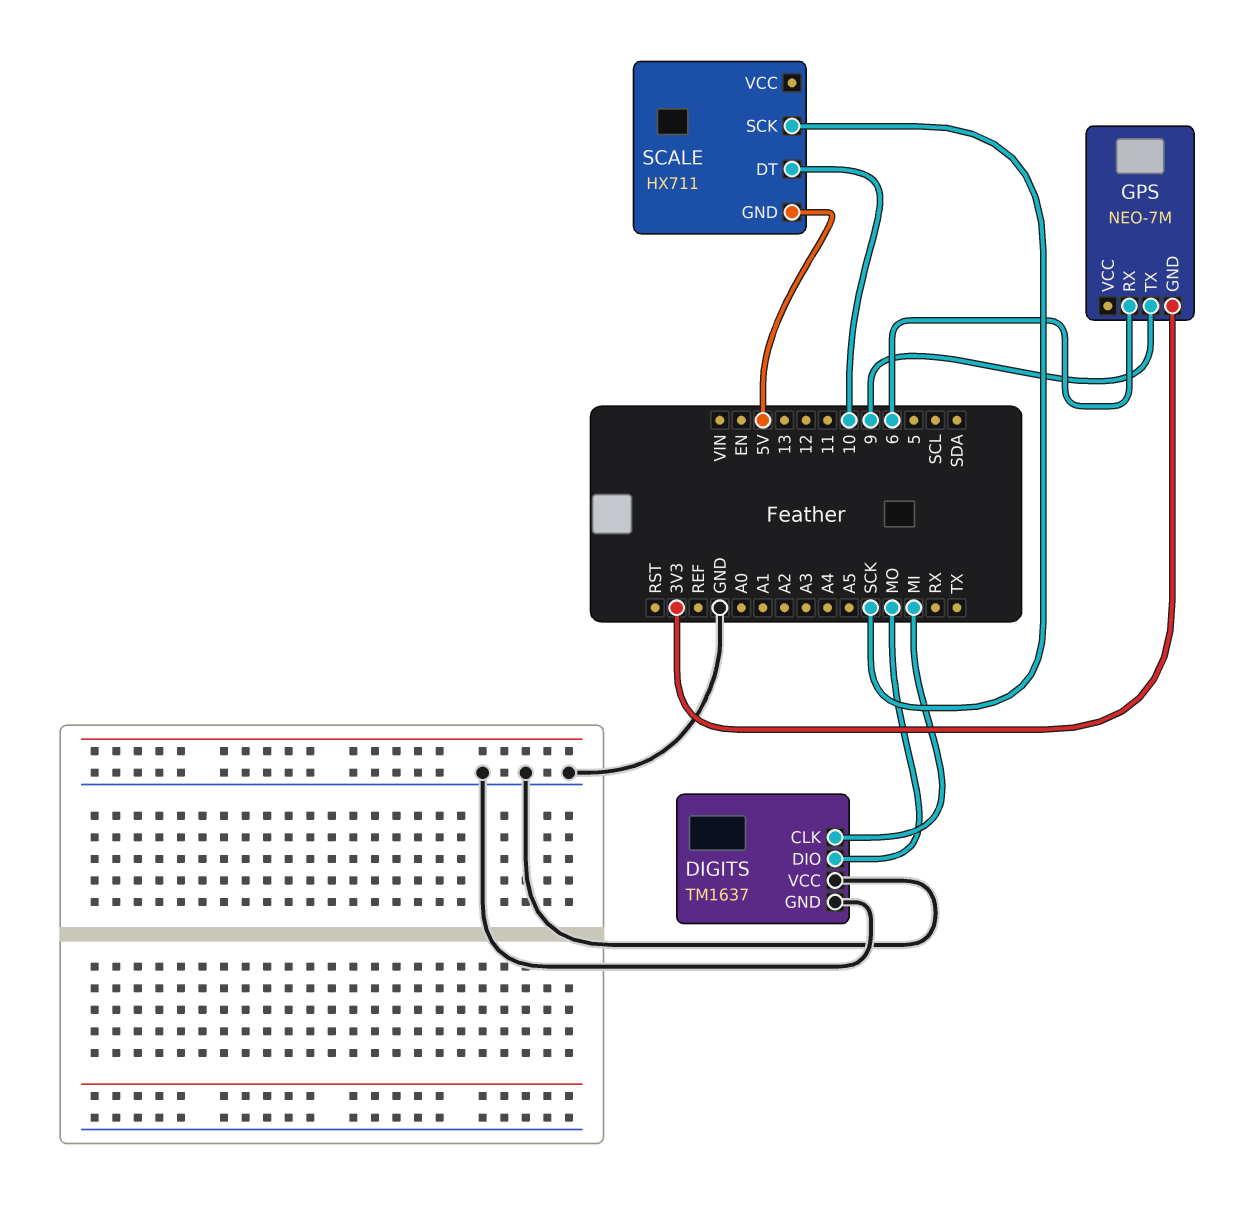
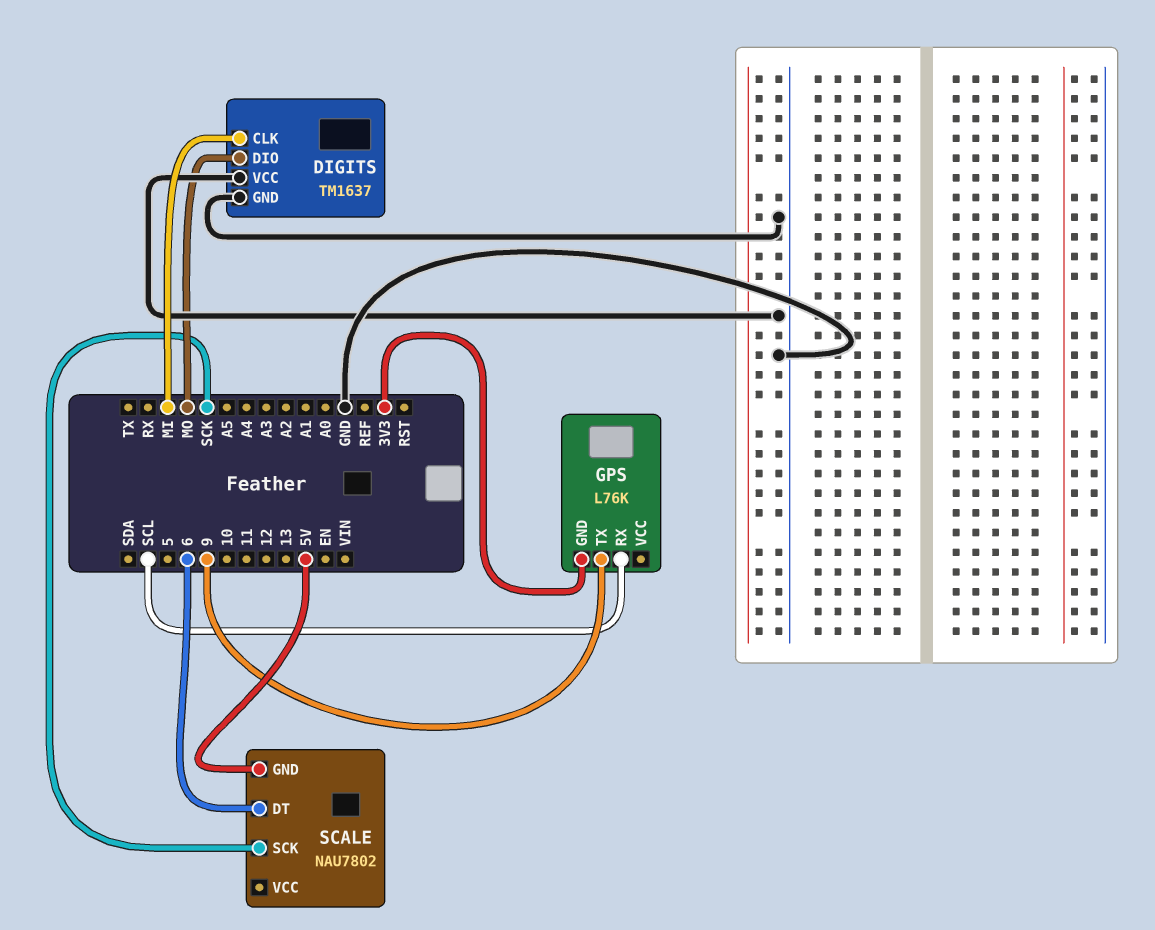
GPS: NEO-7M -> L76K
GPS pin RX: 6 -> SCL
SCALE: HX711 -> NAU7802
SCALE pin DT: 10 -> 6

